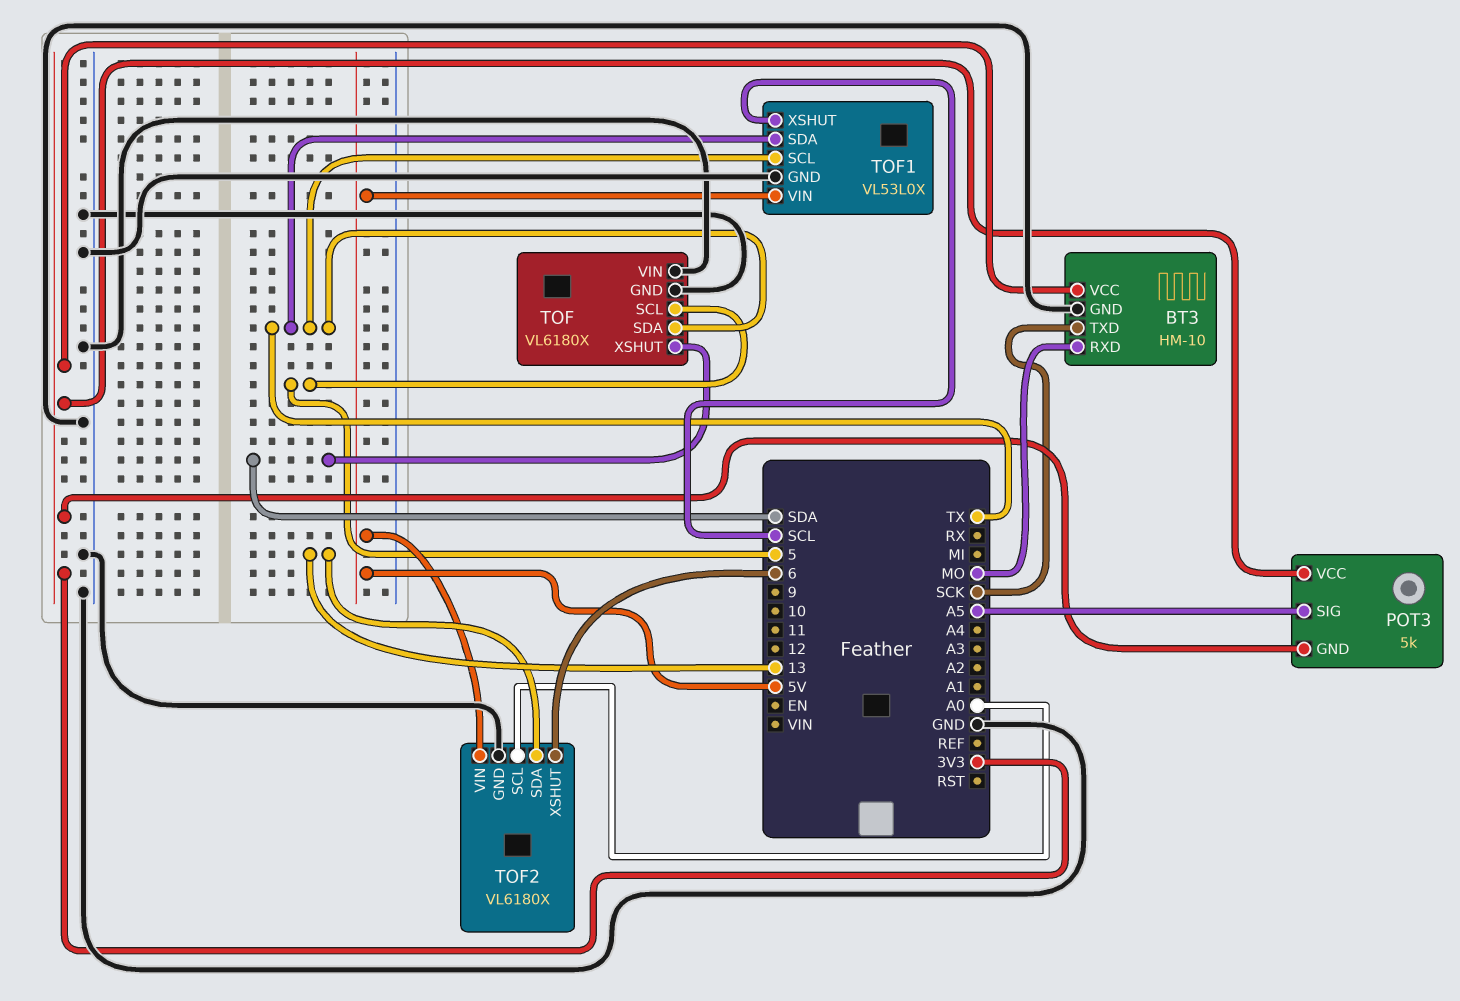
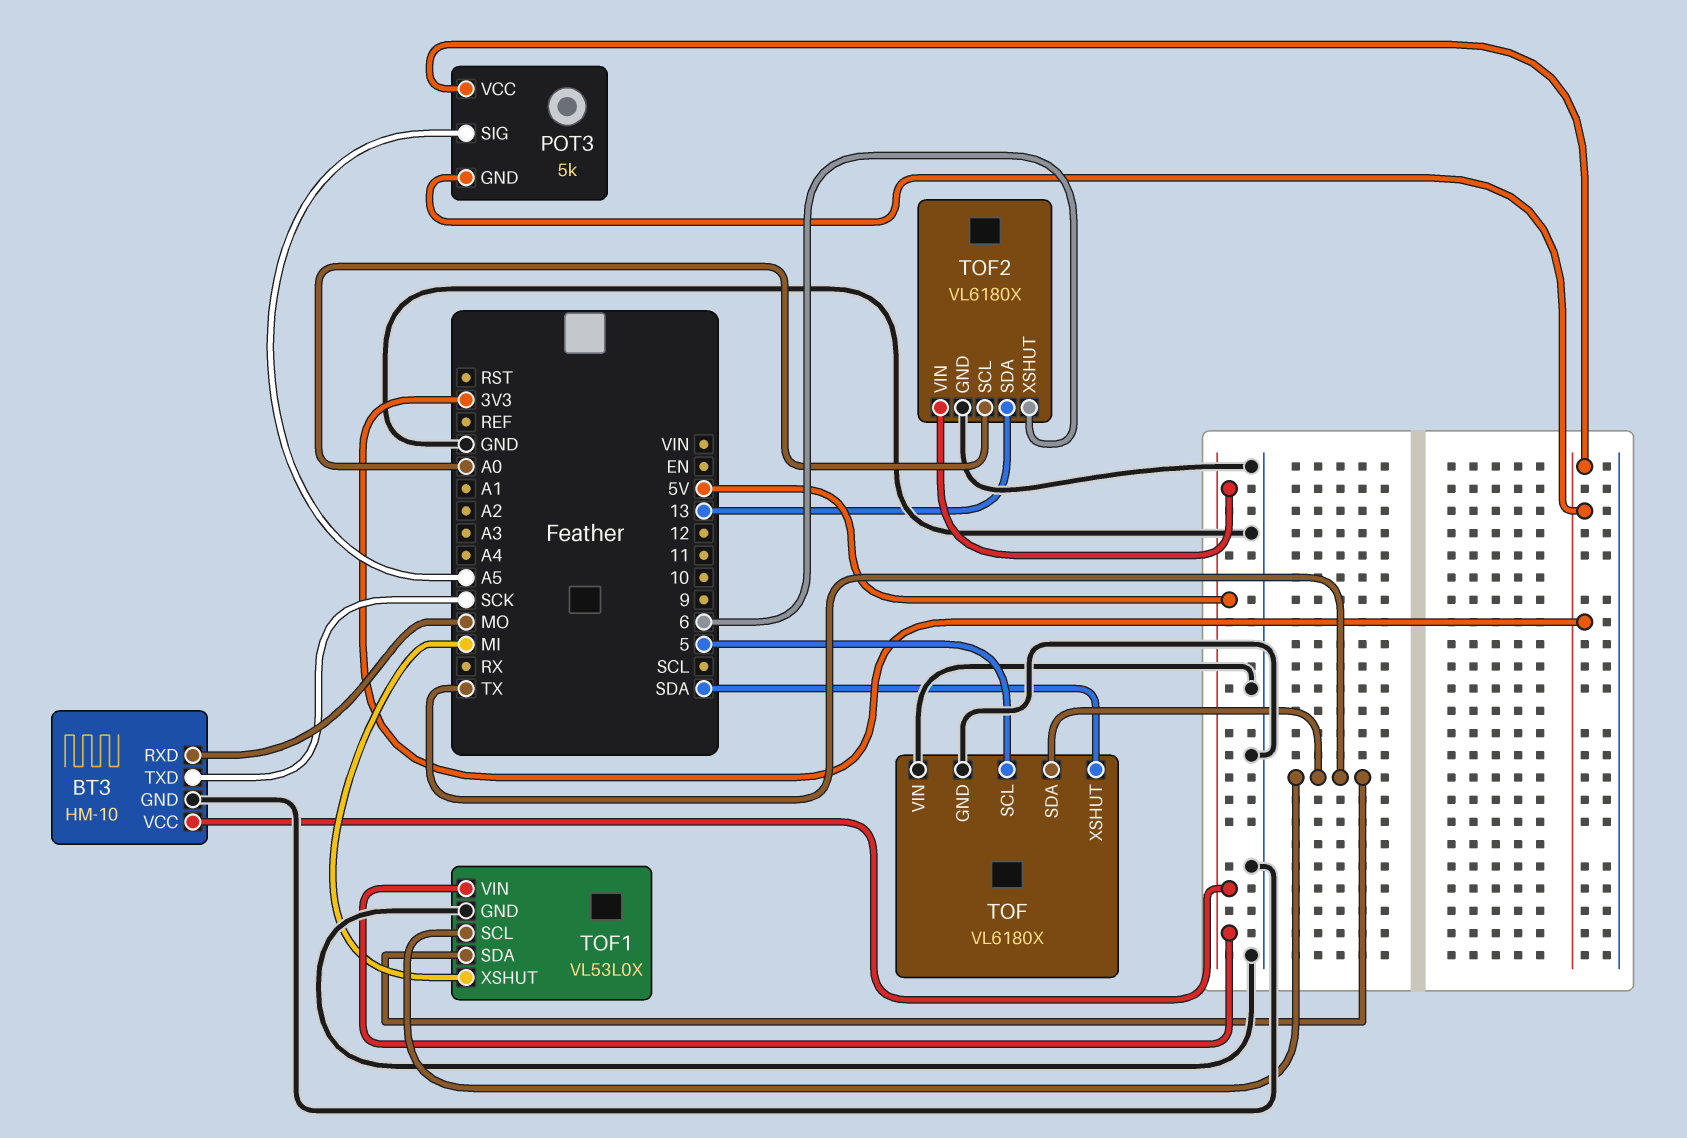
BT3 pin VCC: 3V3 -> 5V
TOF1 pin XSHUT: SCL -> MI

